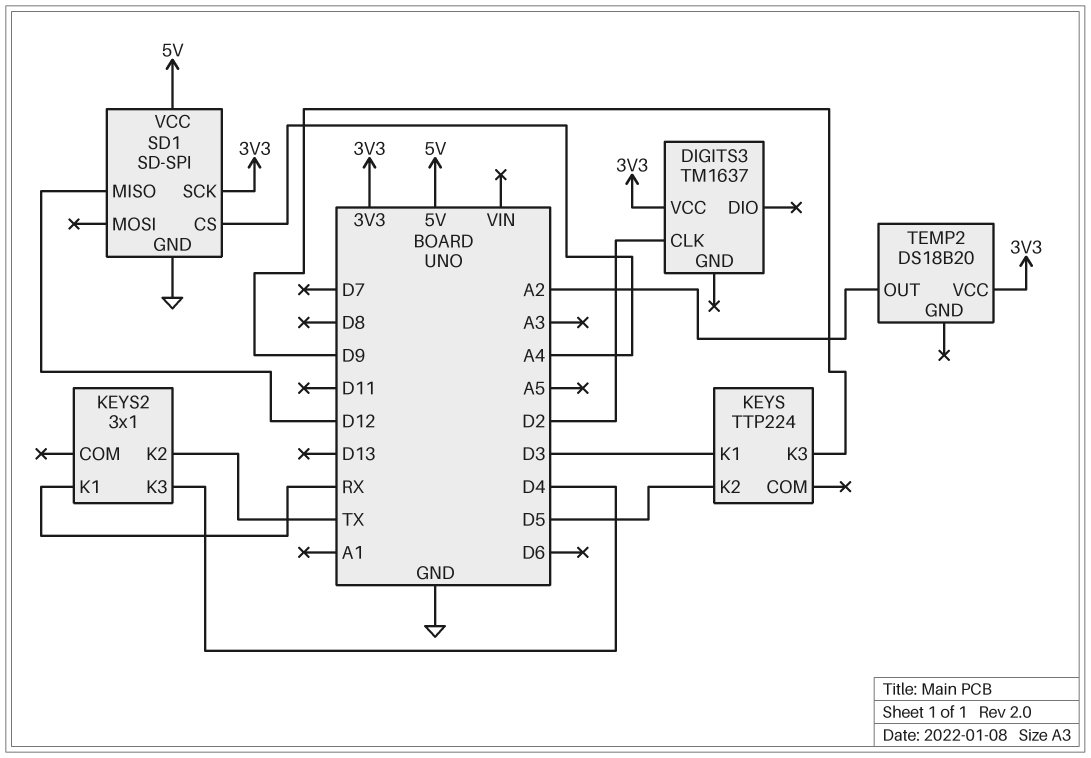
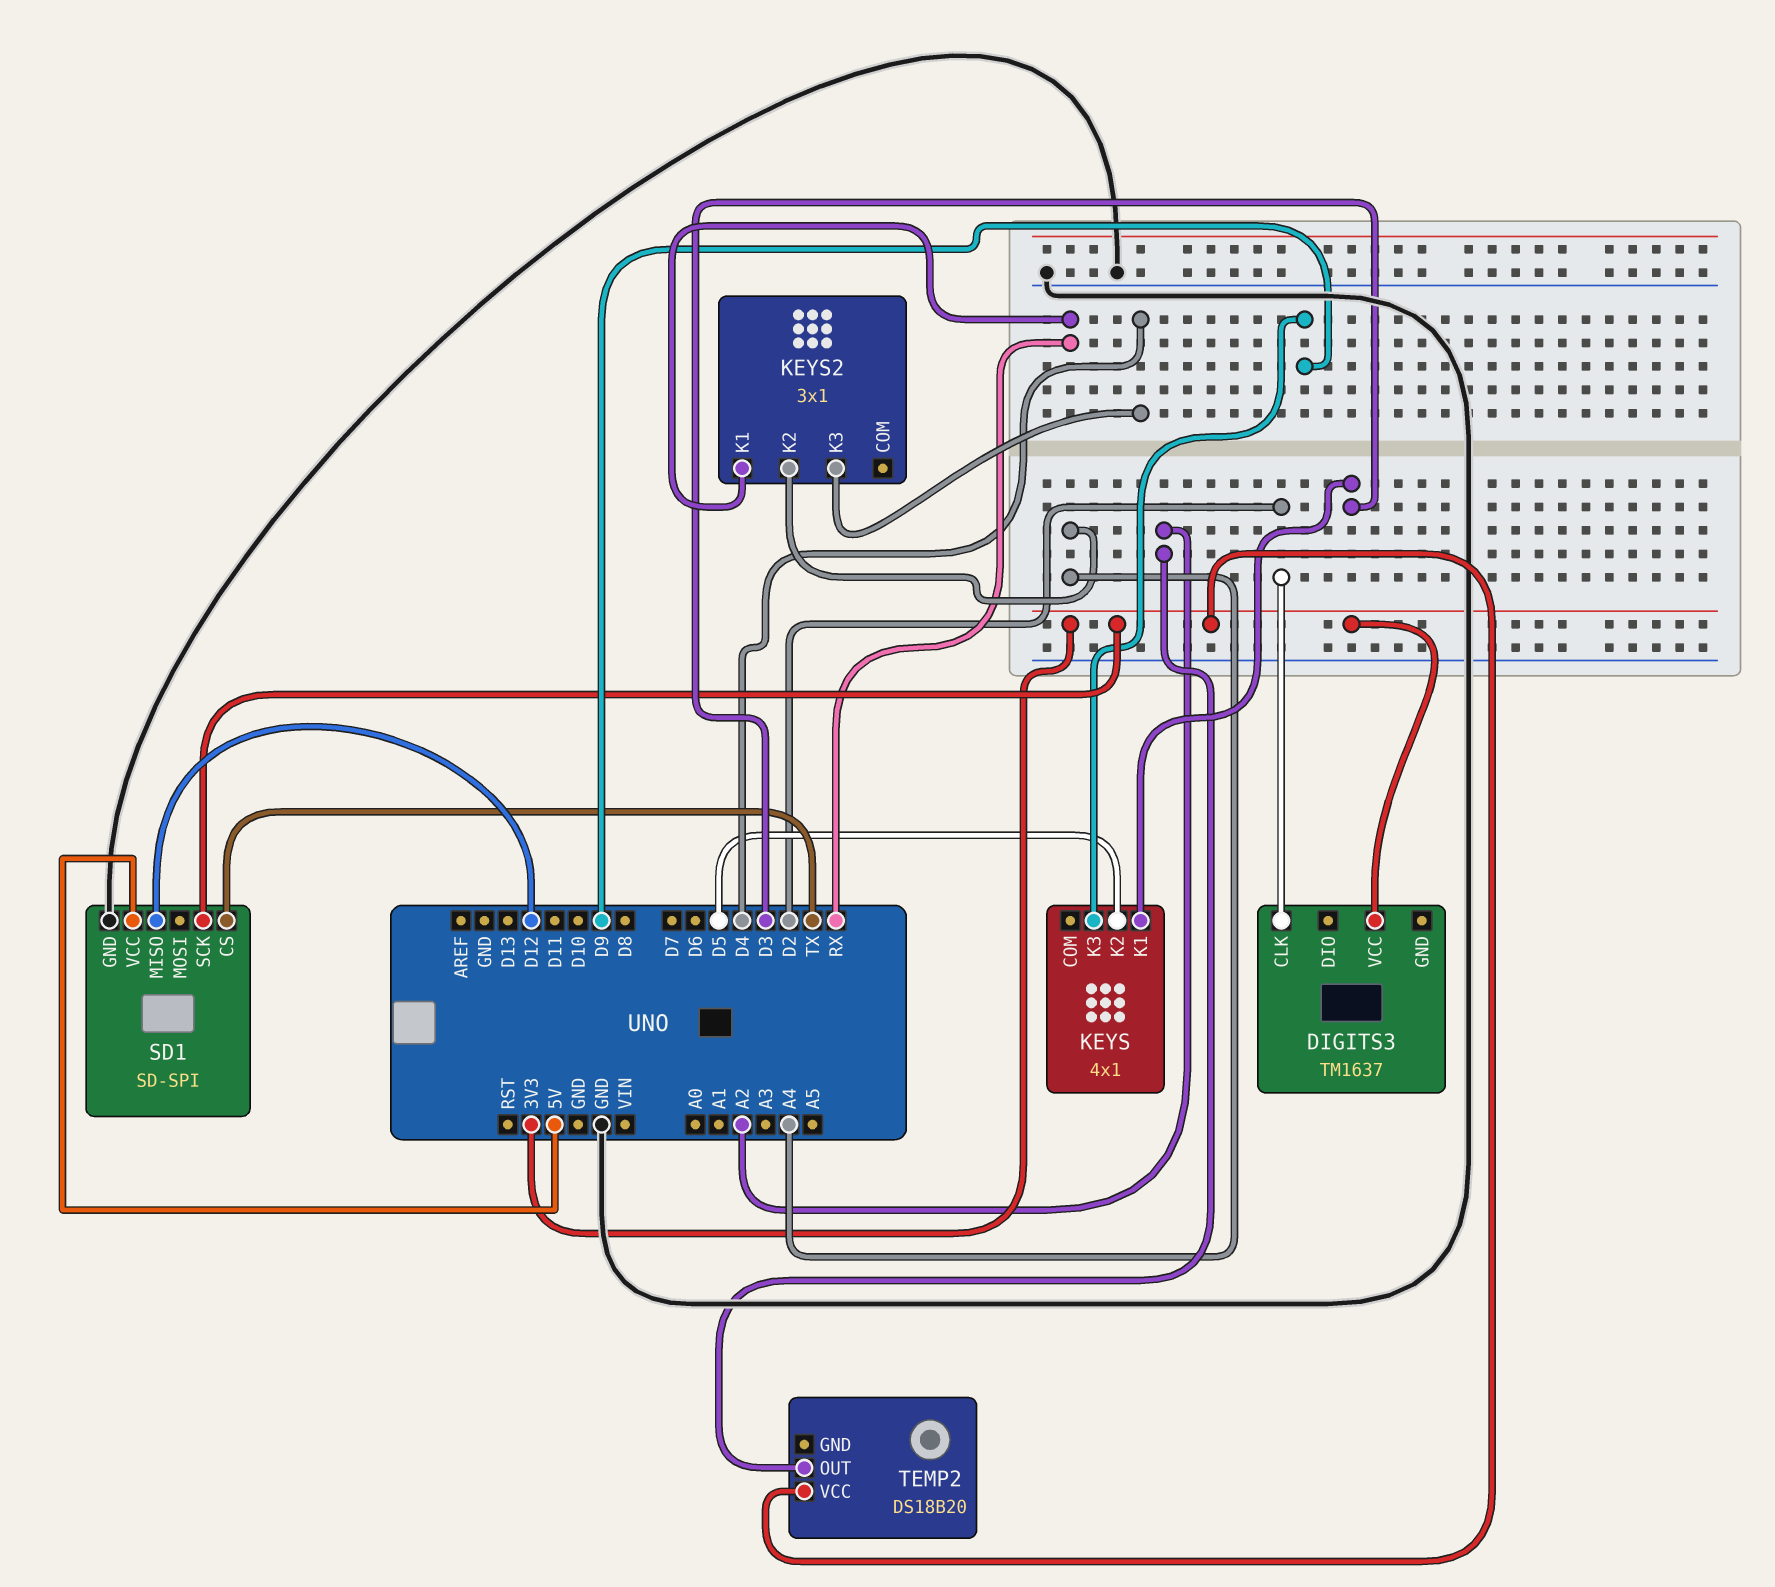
KEYS: TTP224 -> 4x1
KEYS2 pin K2: TX -> A4
SD1 pin CS: A4 -> TX

